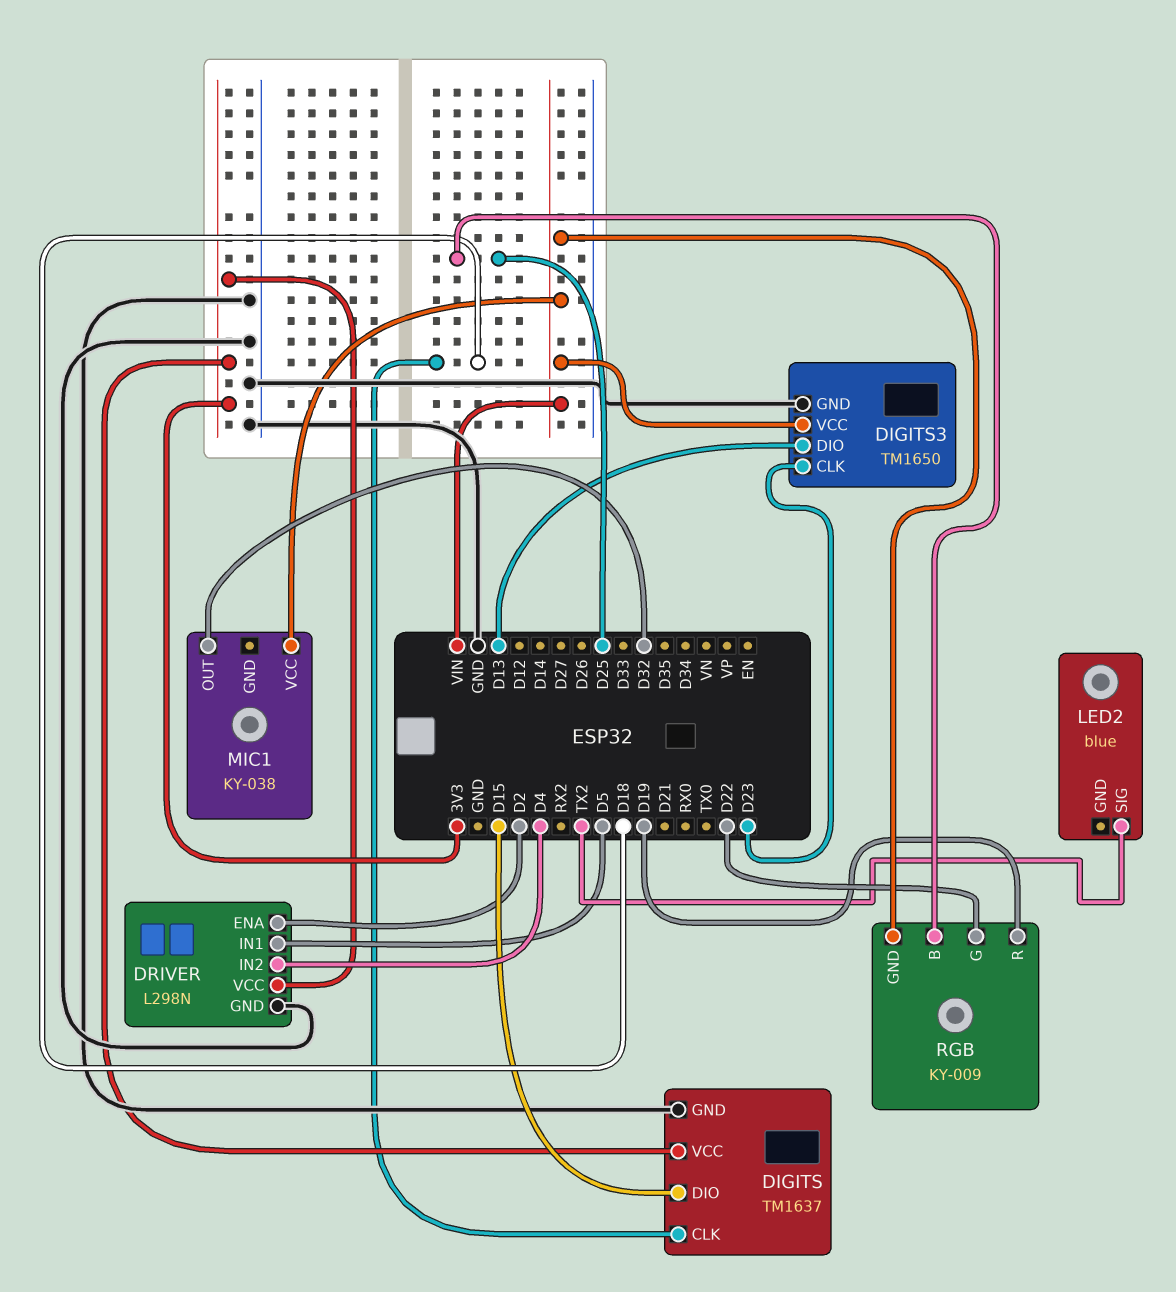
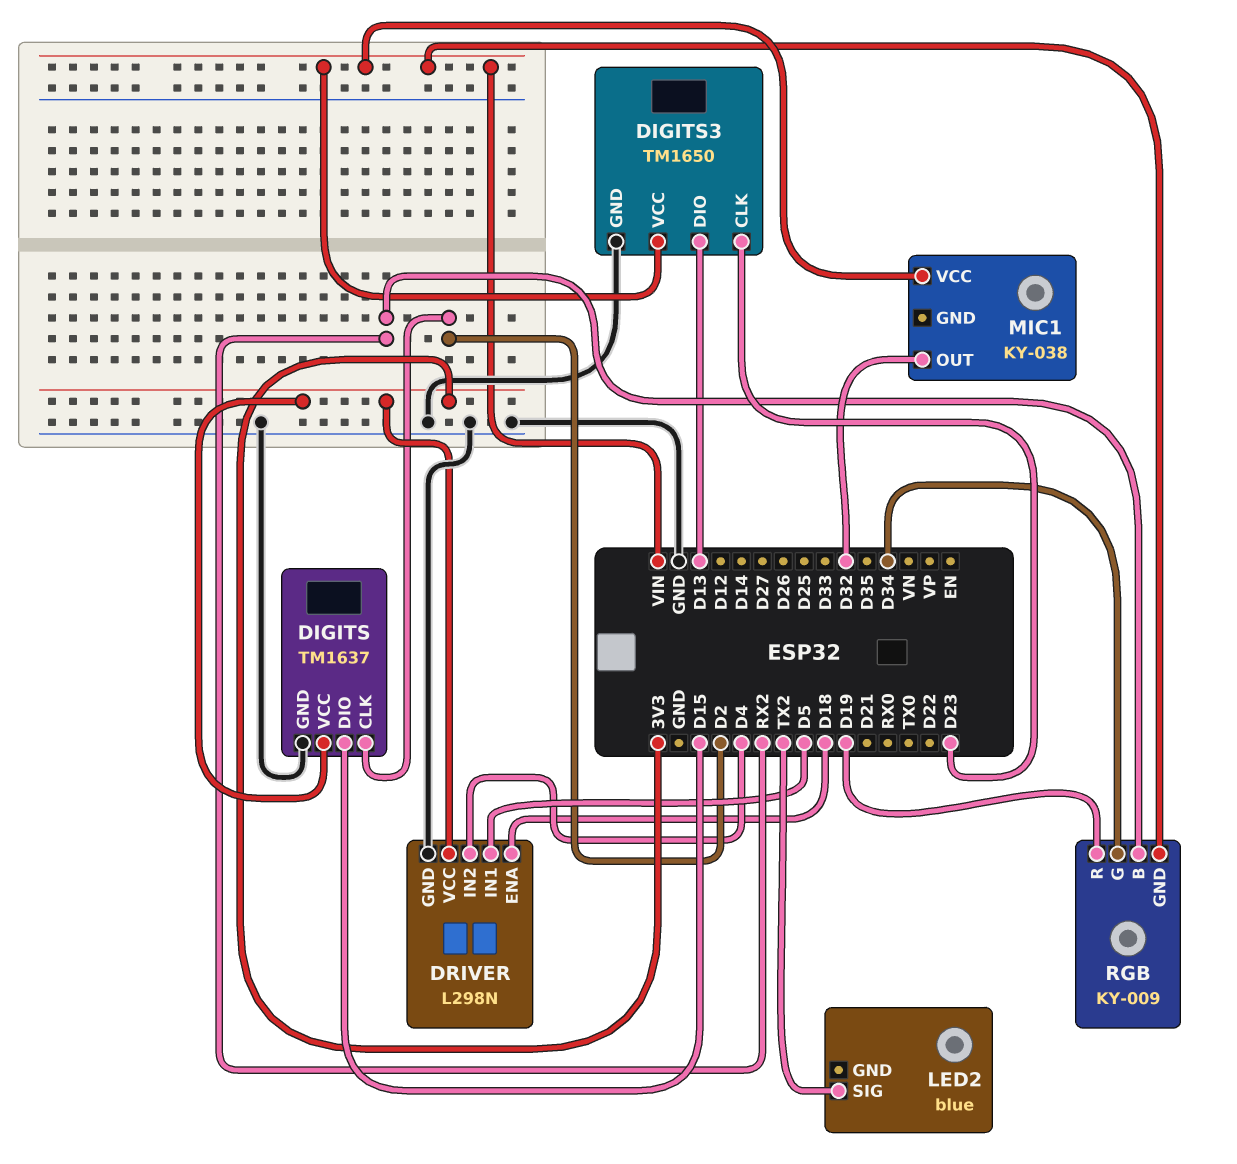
DIGITS pin CLK: D18 -> D2
DRIVER pin ENA: D2 -> D18
RGB pin B: D25 -> RX2
RGB pin G: D22 -> D34

